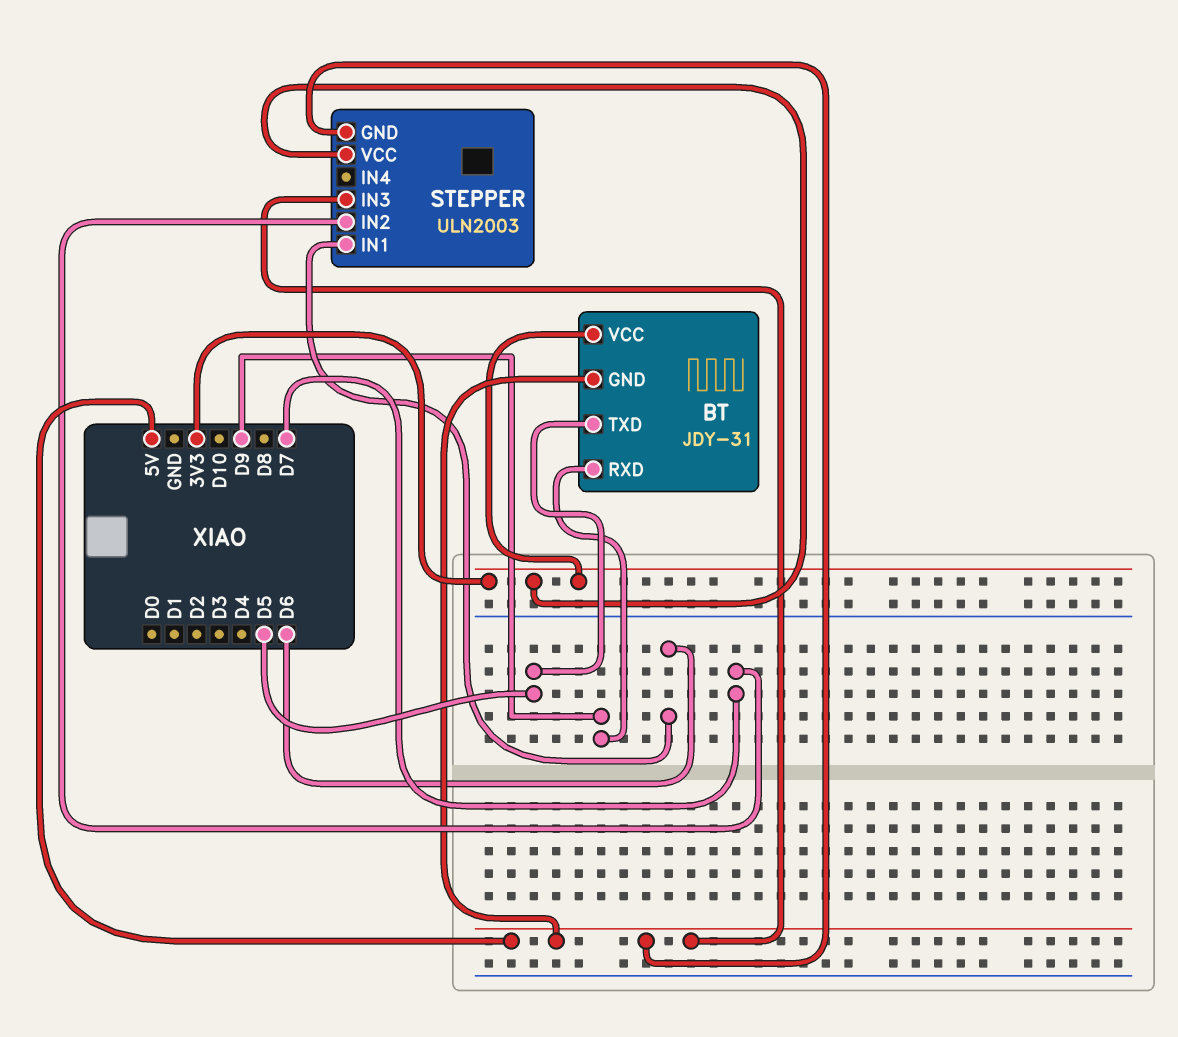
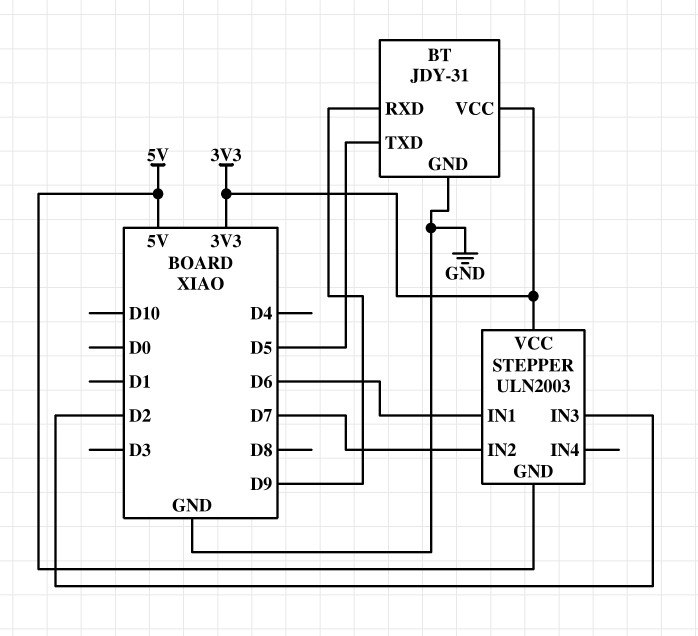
BT pin GND: 5V -> GND
STEPPER pin IN3: 5V -> D2

